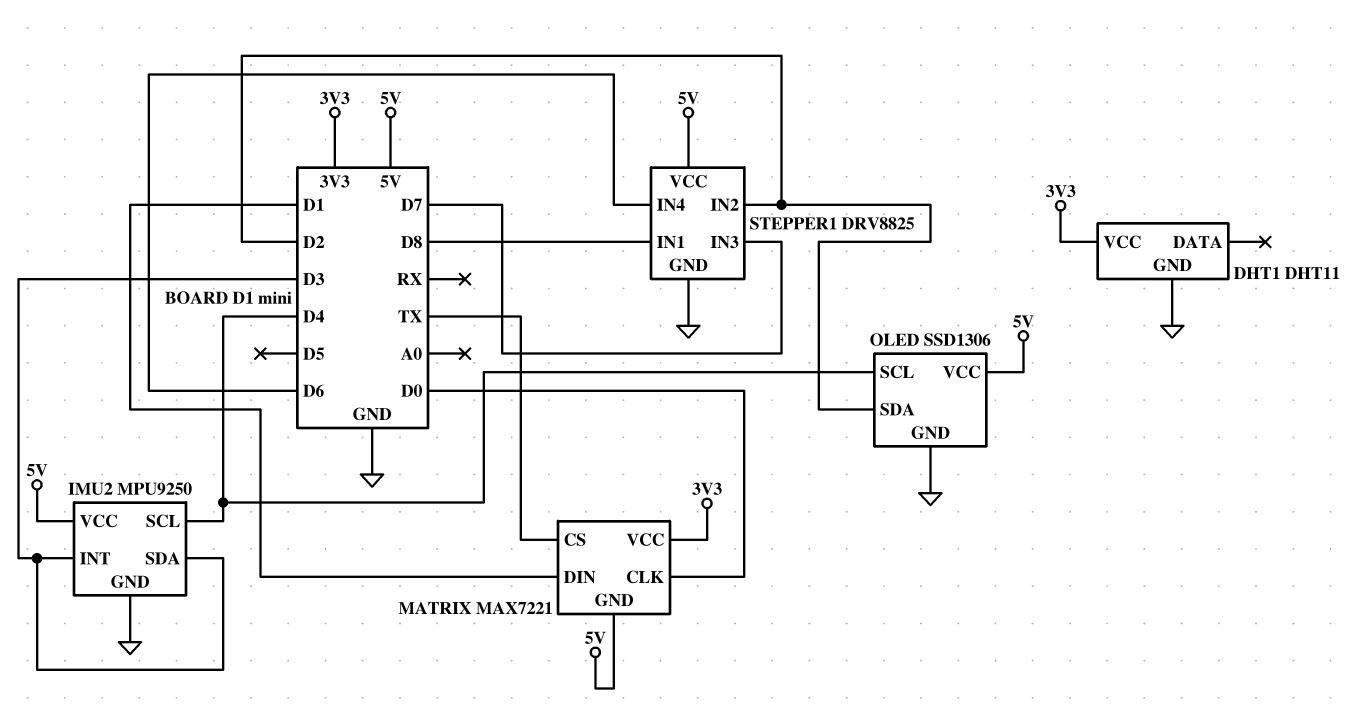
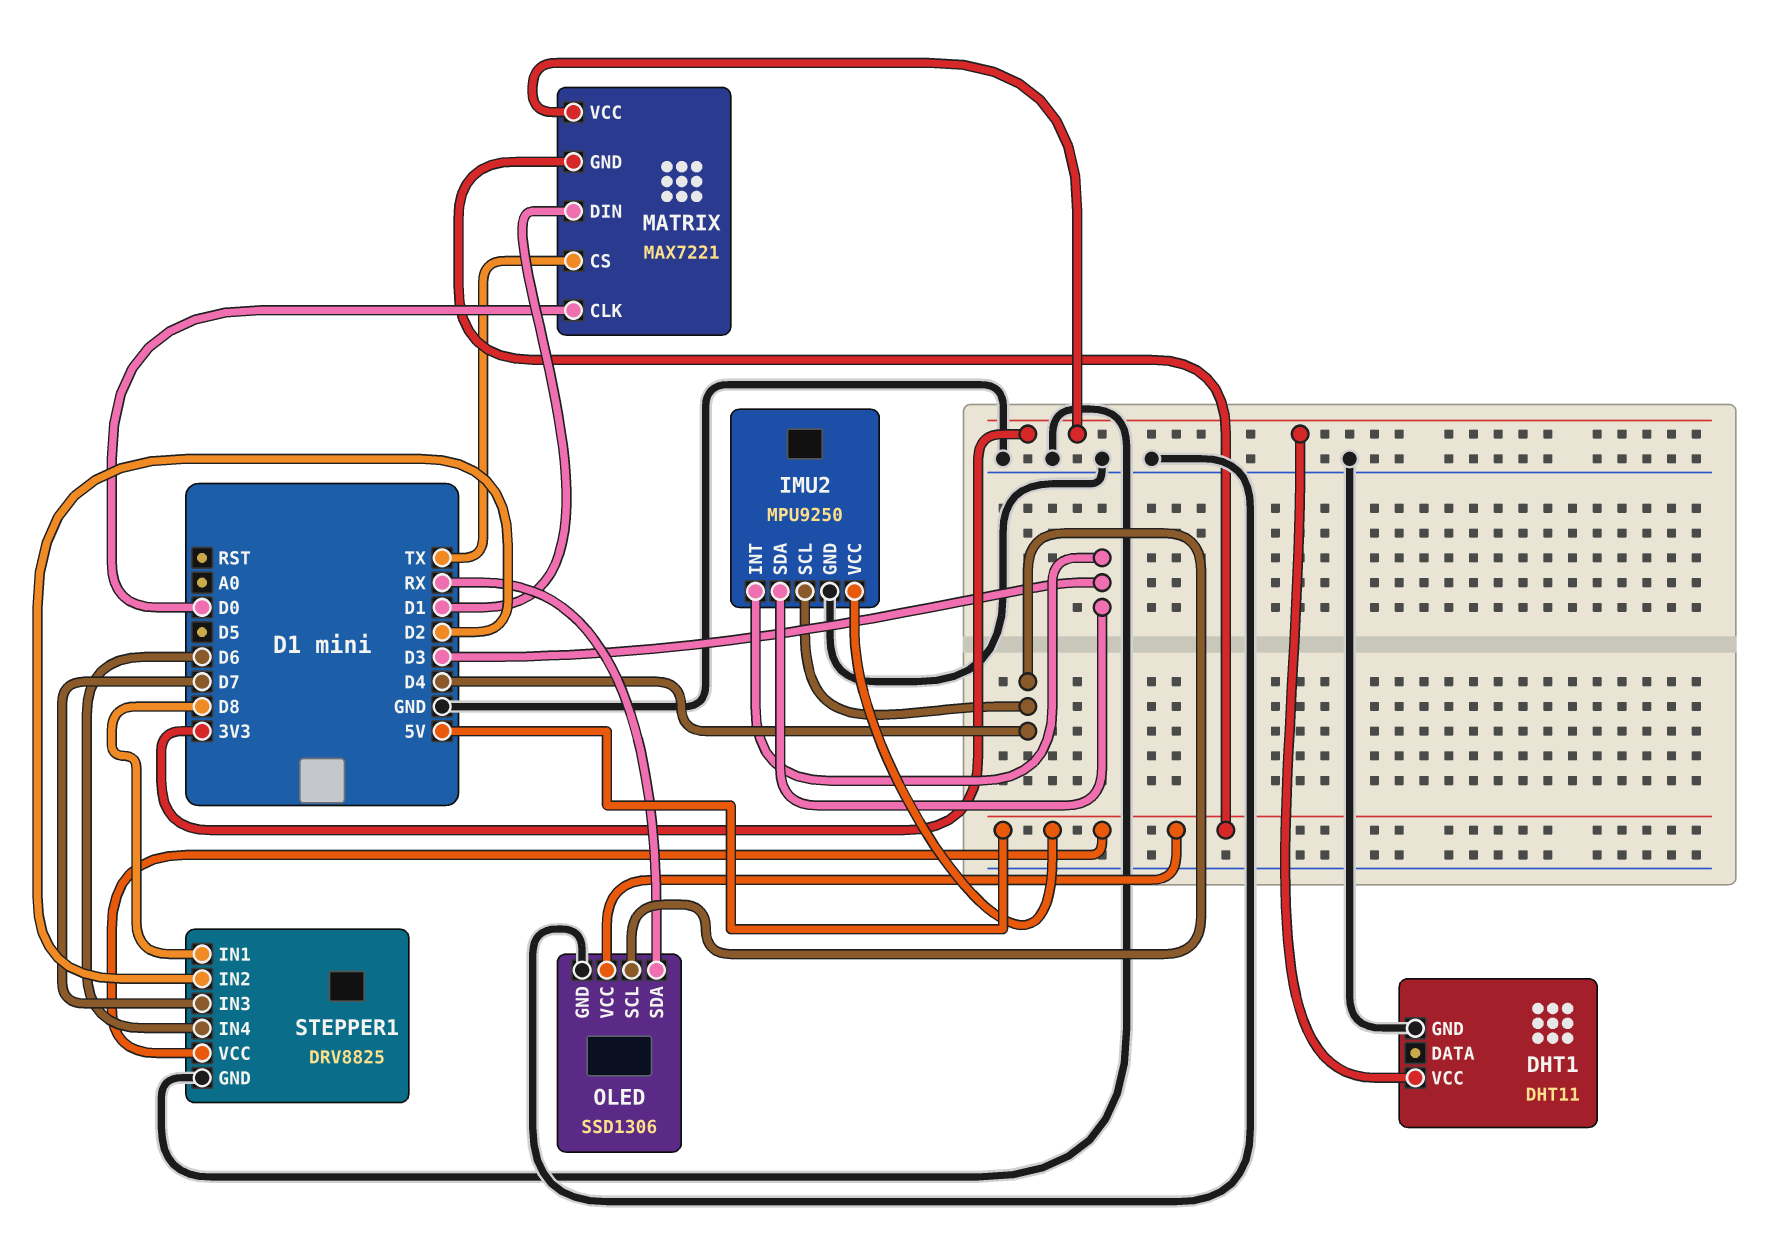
OLED pin SDA: D2 -> RX

